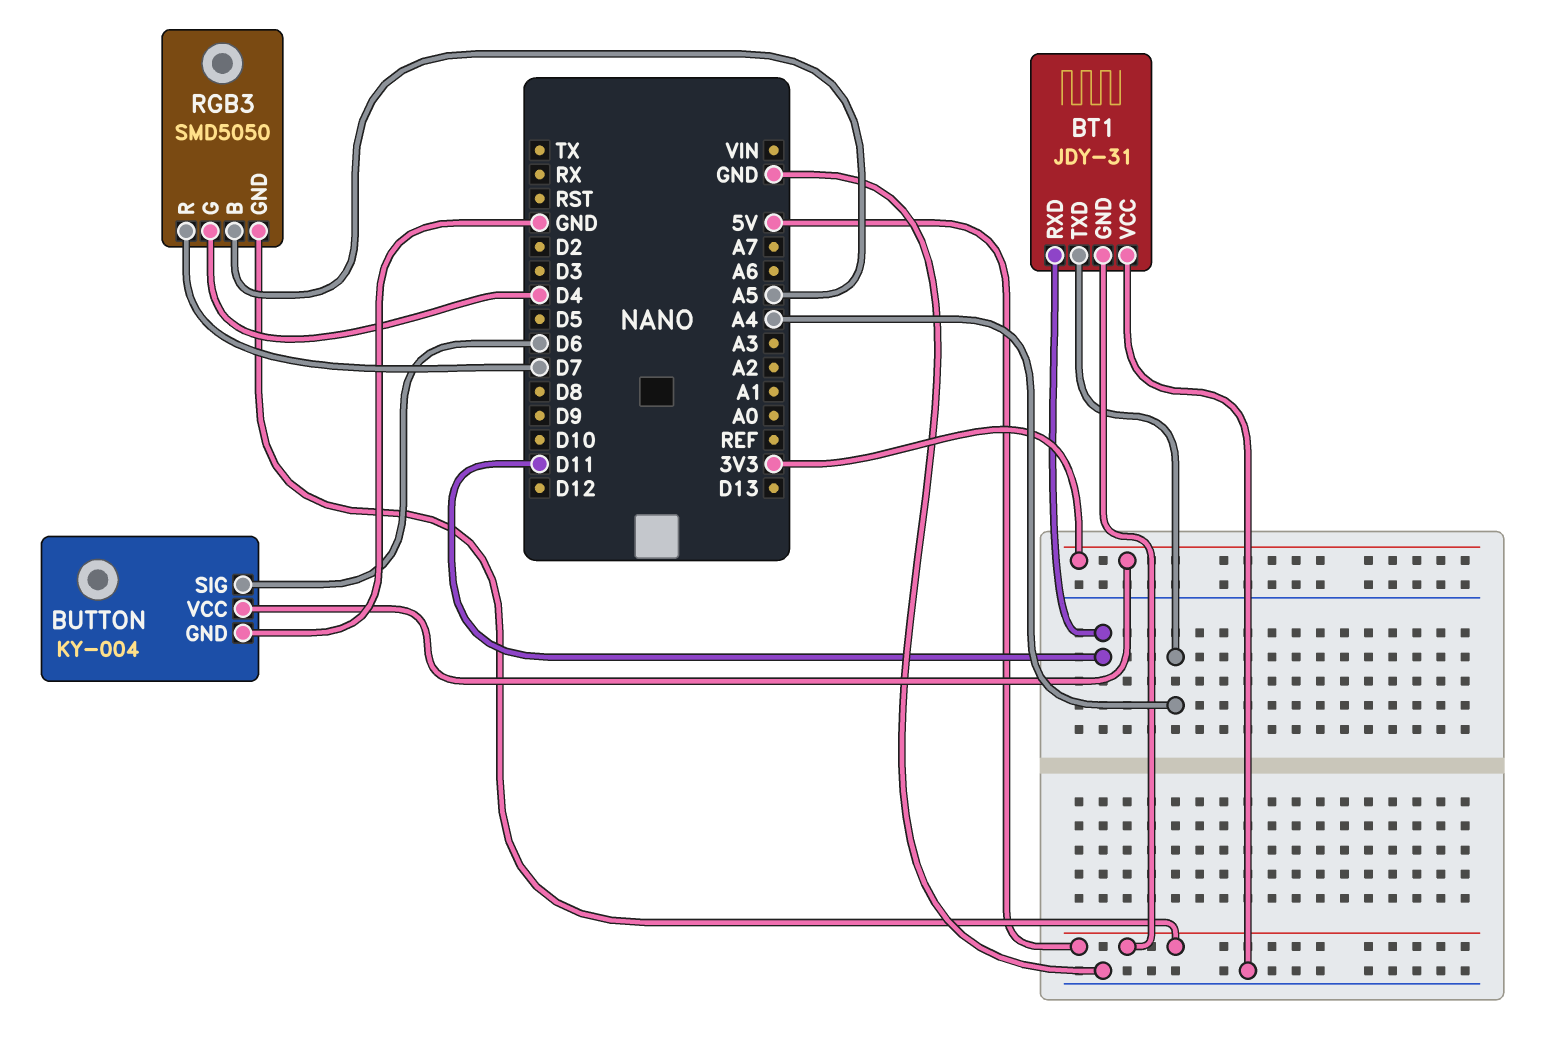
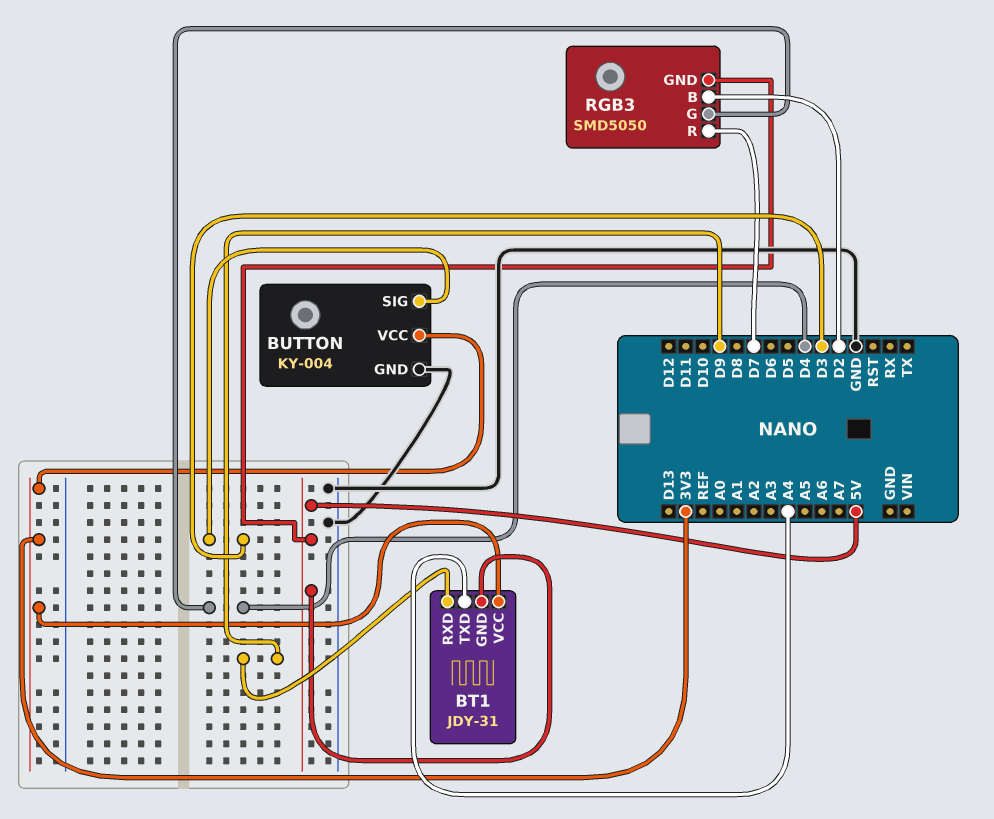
BT1 pin RXD: D11 -> D9
BT1 pin VCC: GND -> 3V3
BUTTON pin SIG: D6 -> D3
RGB3 pin B: A5 -> D2

